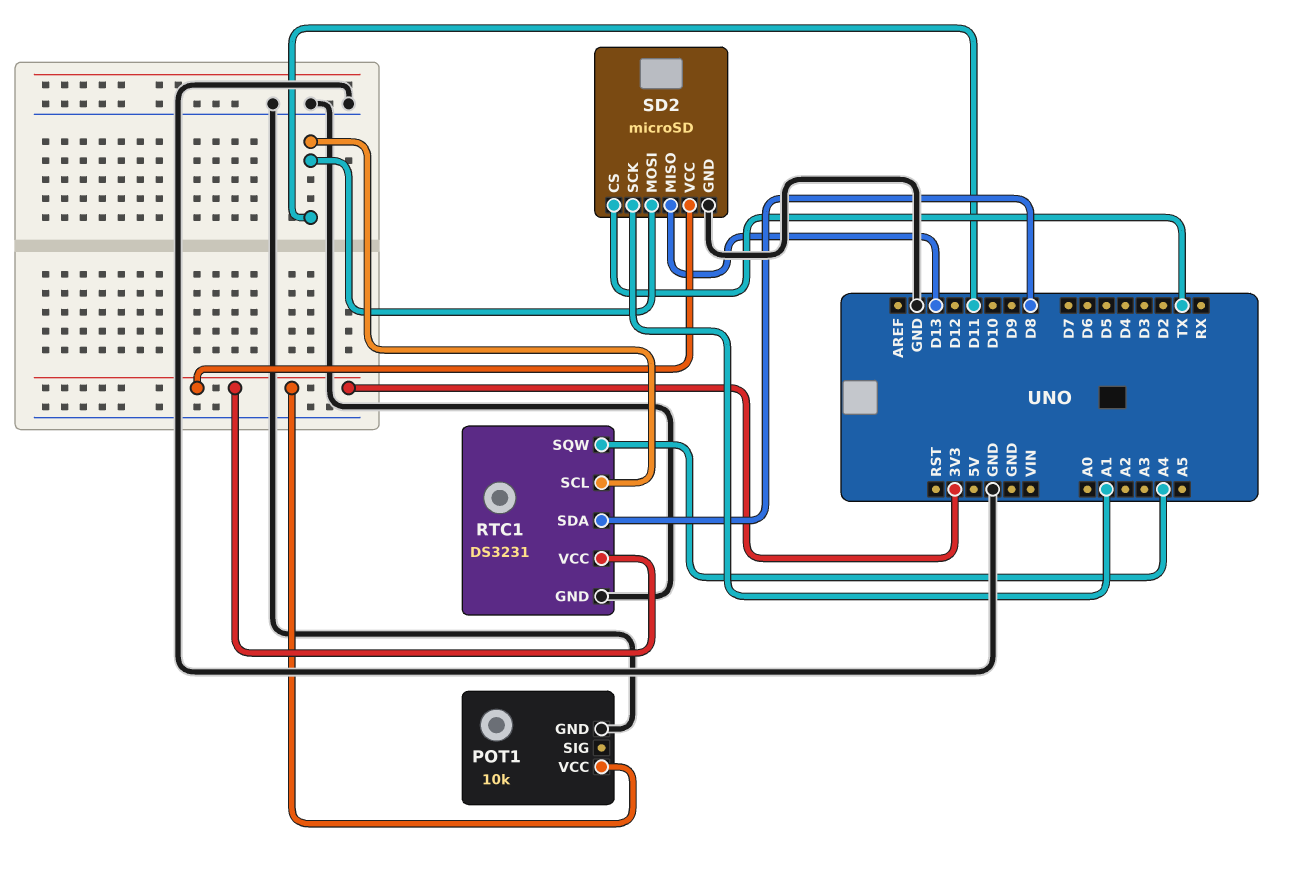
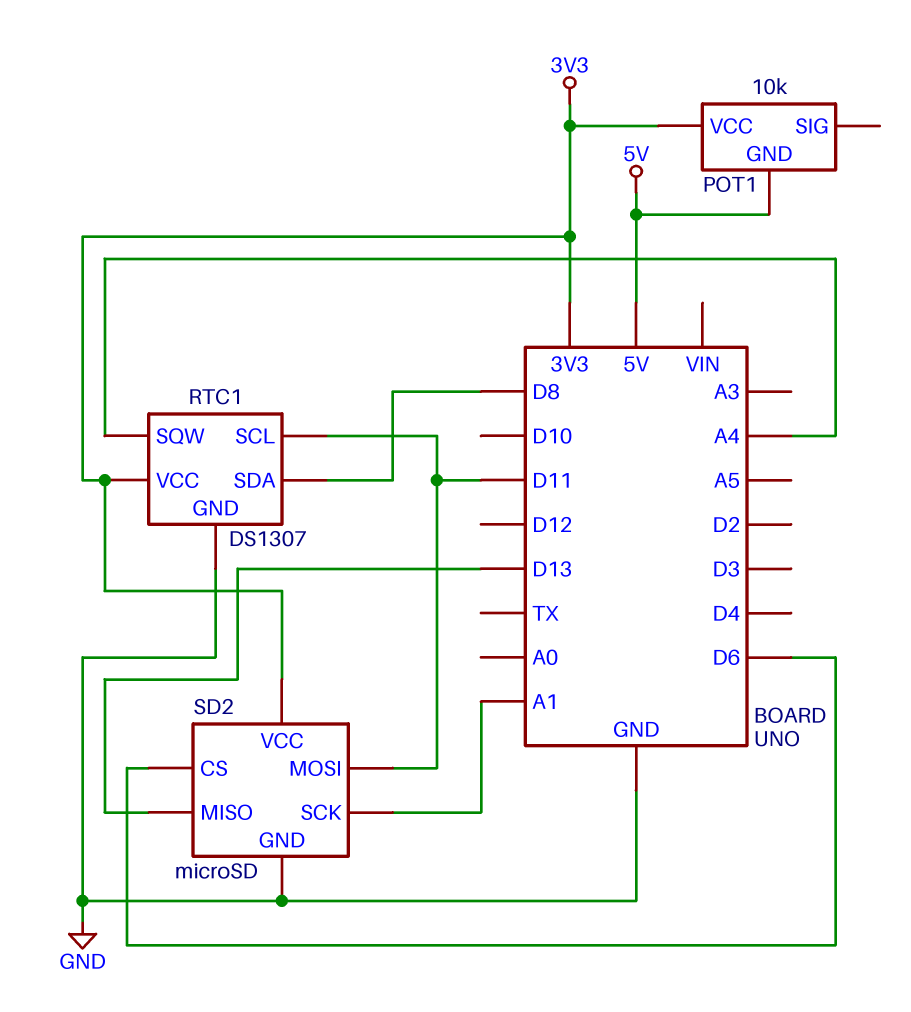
POT1 pin GND: GND -> 5V
RTC1: DS3231 -> DS1307
SD2 pin CS: TX -> D6

